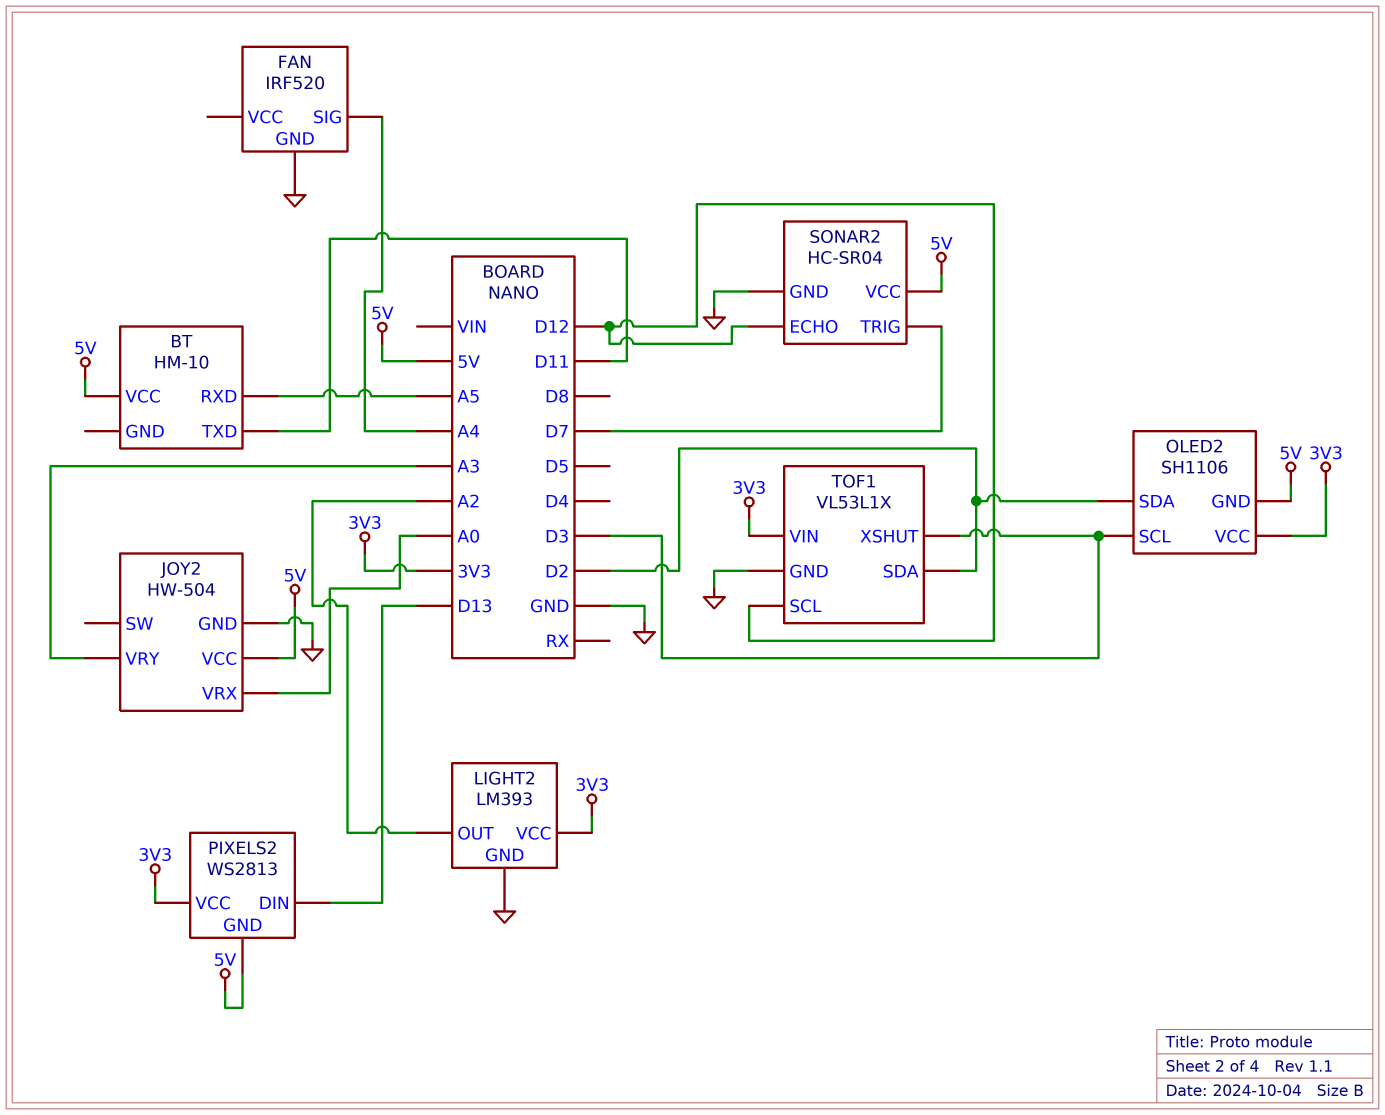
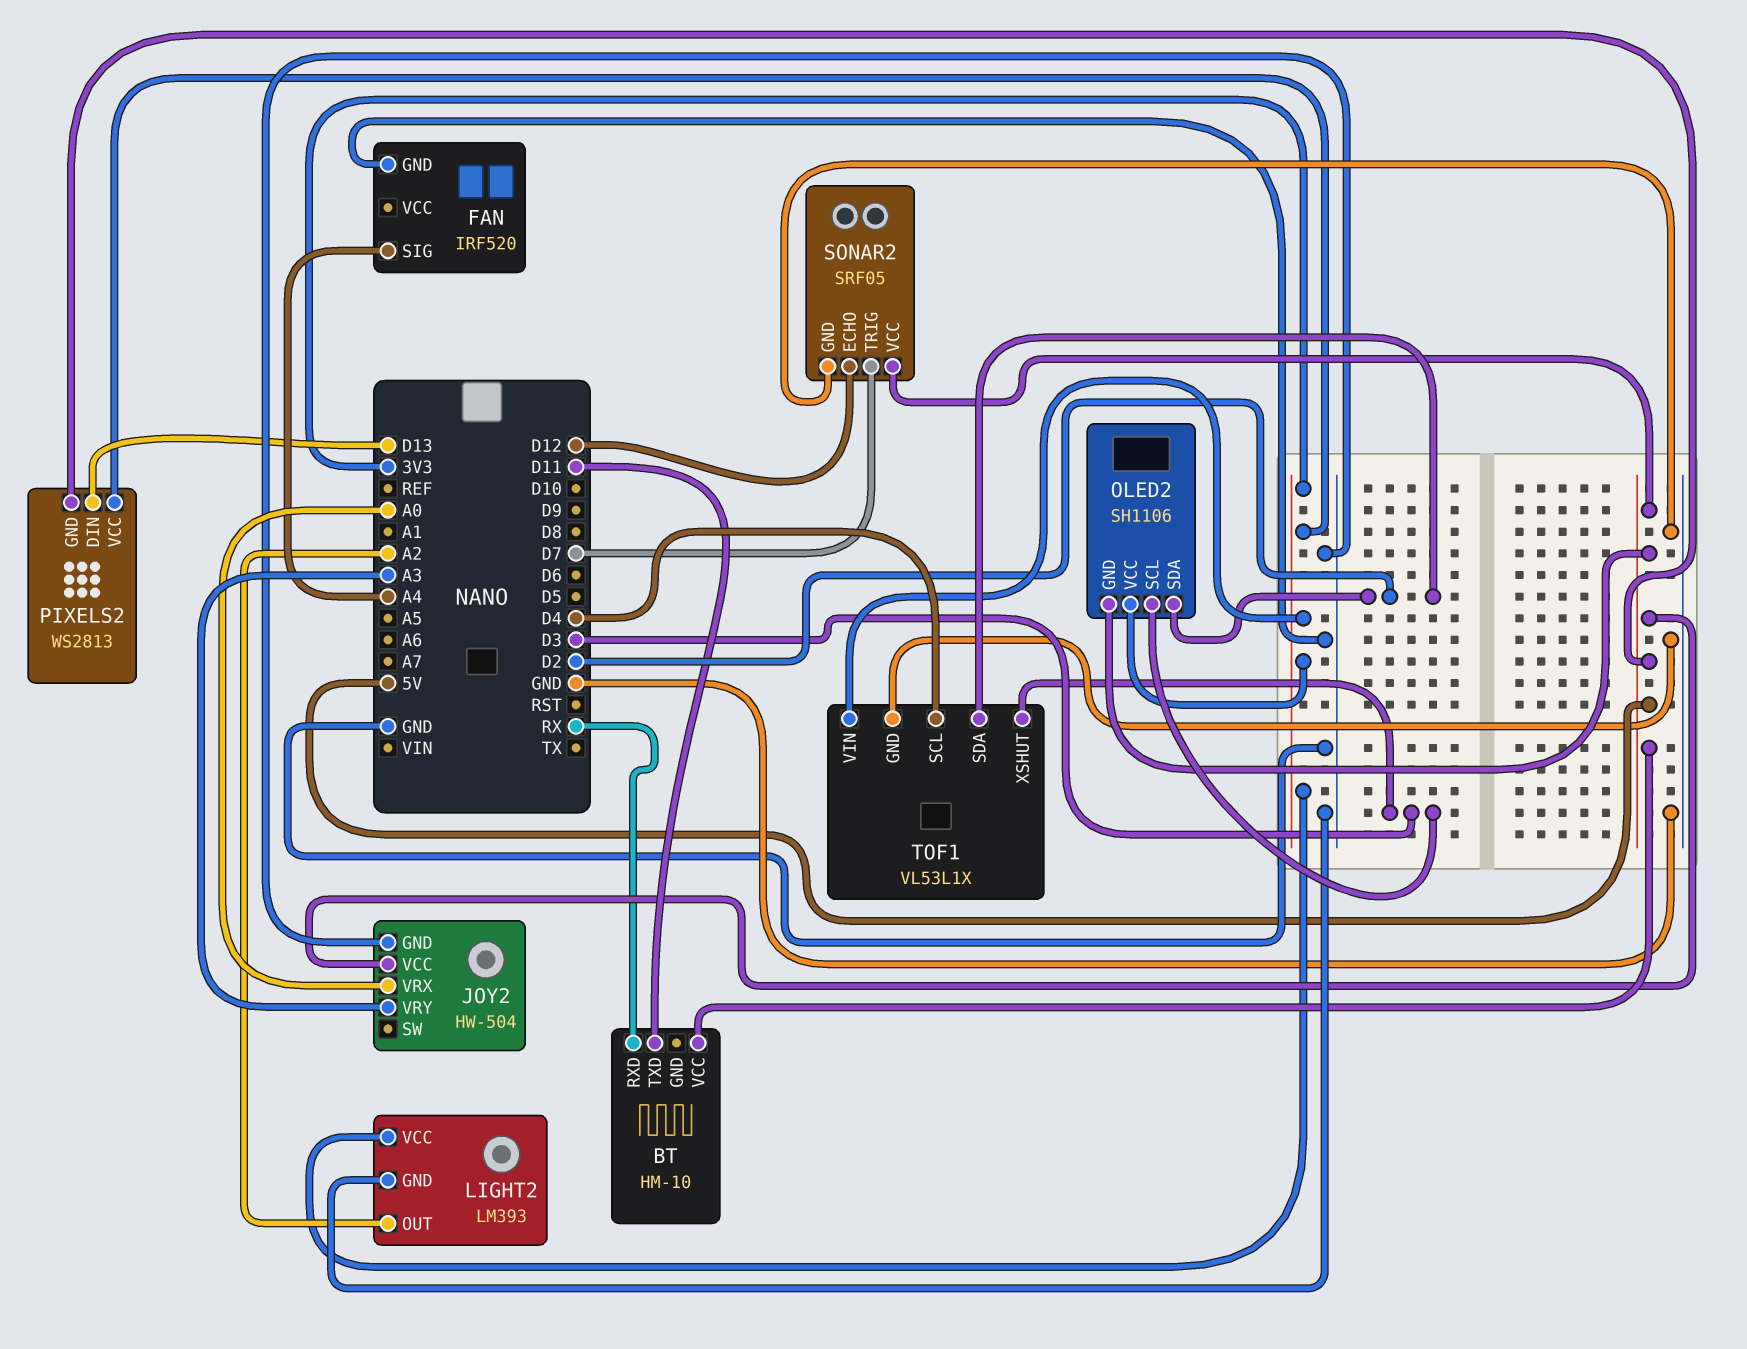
BT pin RXD: A5 -> RX
SONAR2: HC-SR04 -> SRF05
TOF1 pin SCL: D12 -> D4

